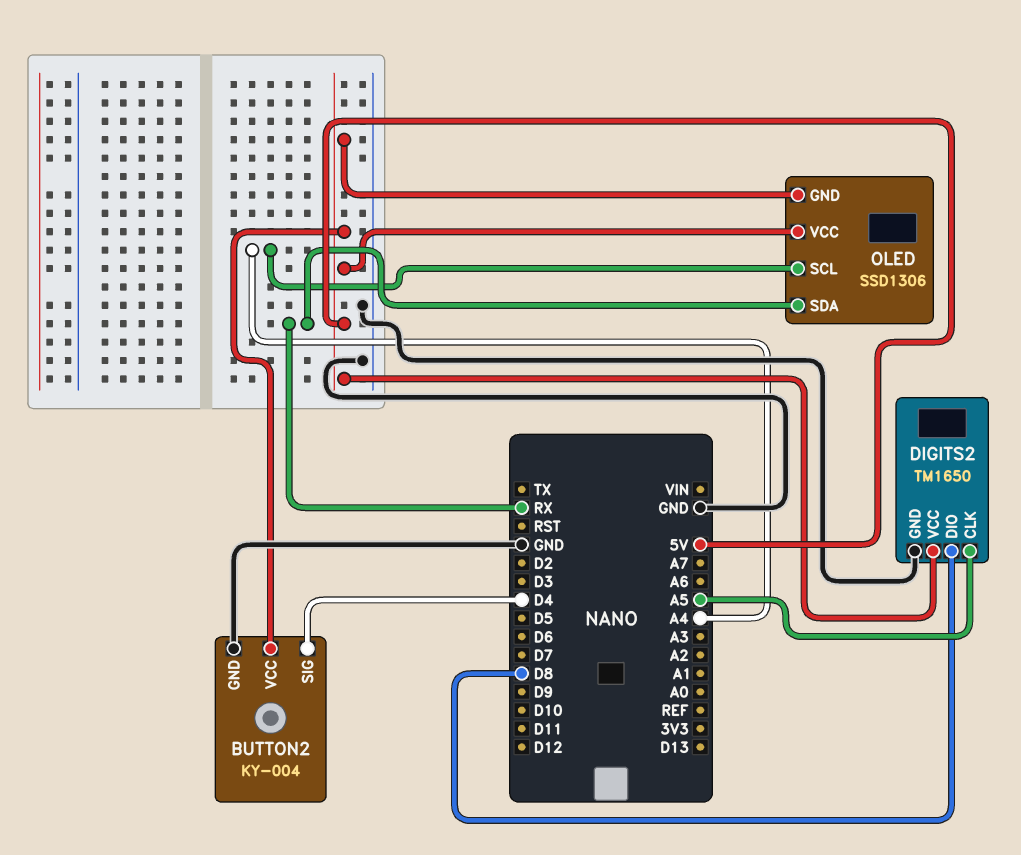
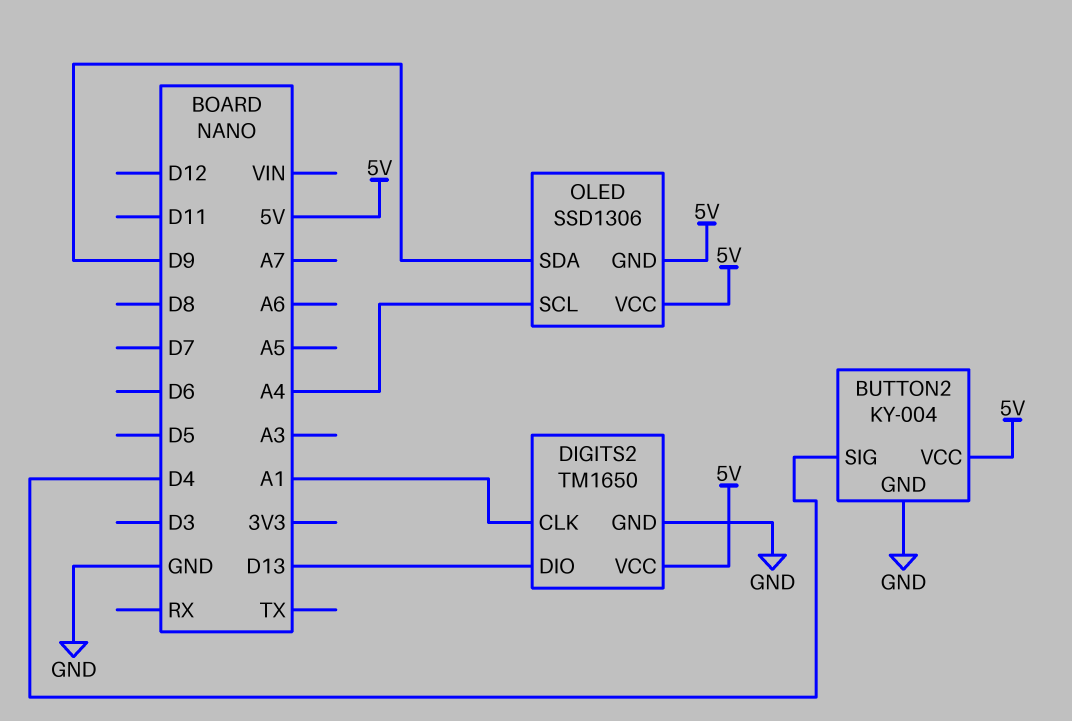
DIGITS2 pin CLK: A5 -> A1
DIGITS2 pin DIO: D8 -> D13
OLED pin SDA: RX -> D9

